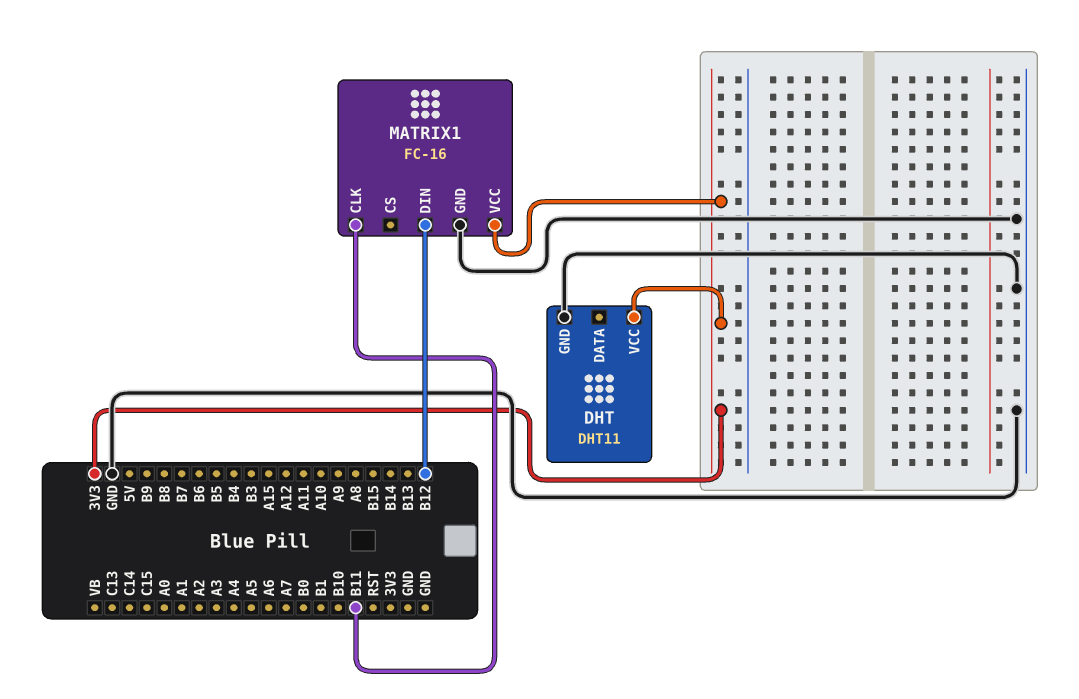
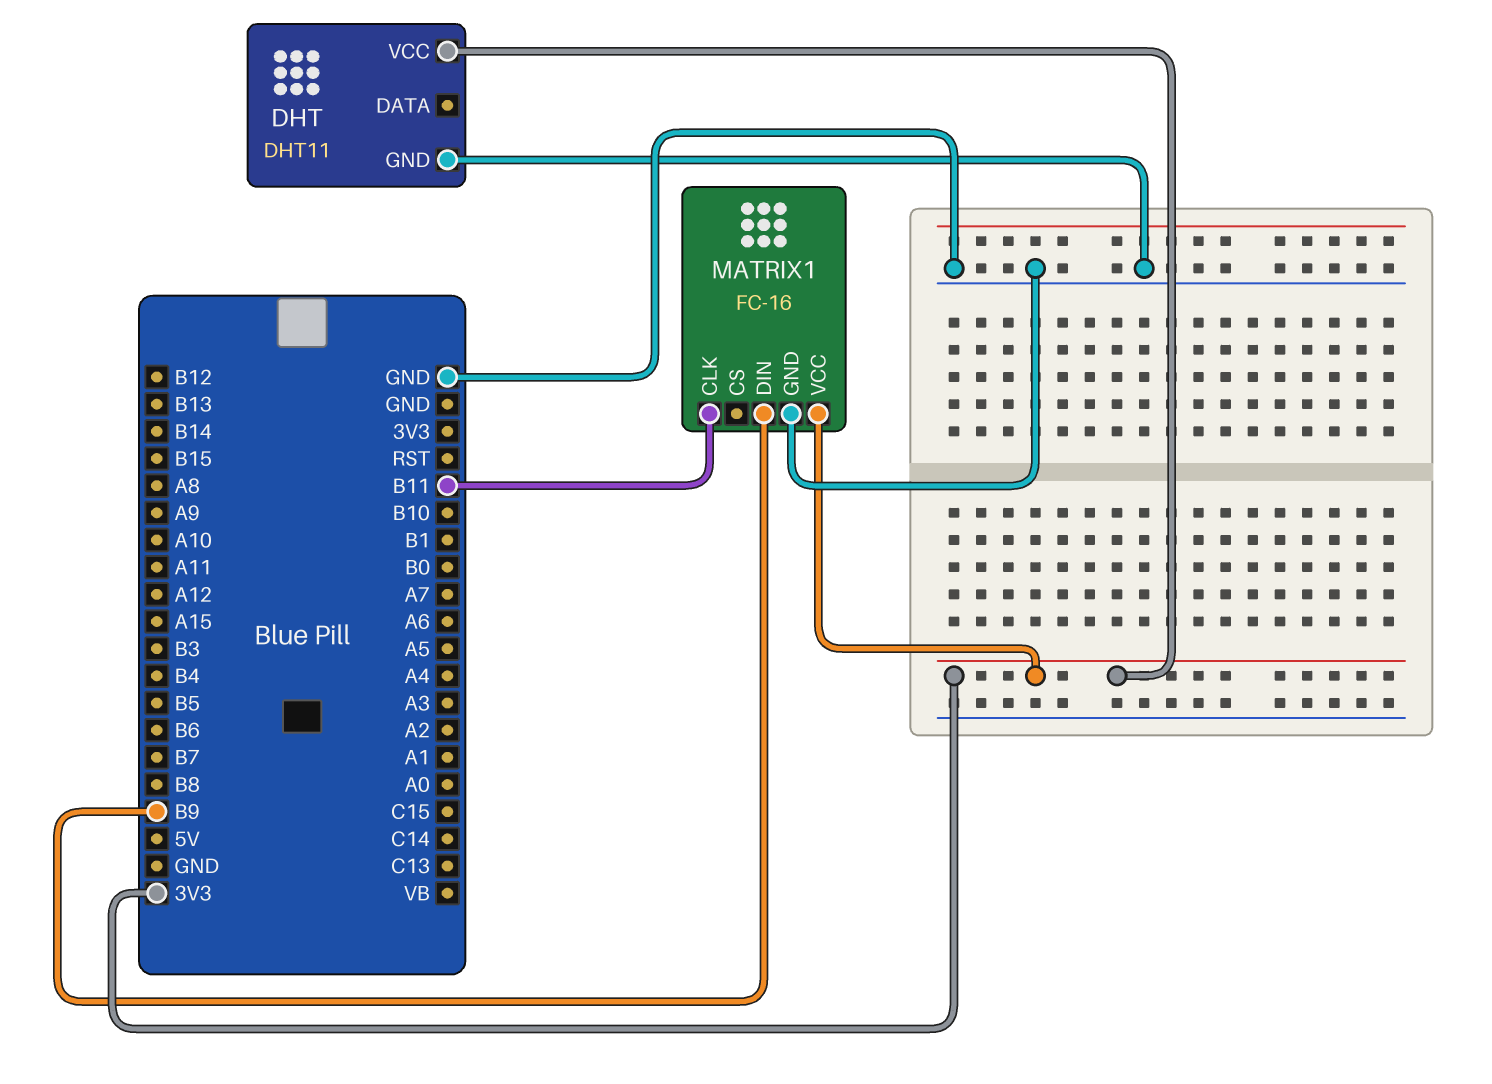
MATRIX1 pin DIN: B12 -> B9

